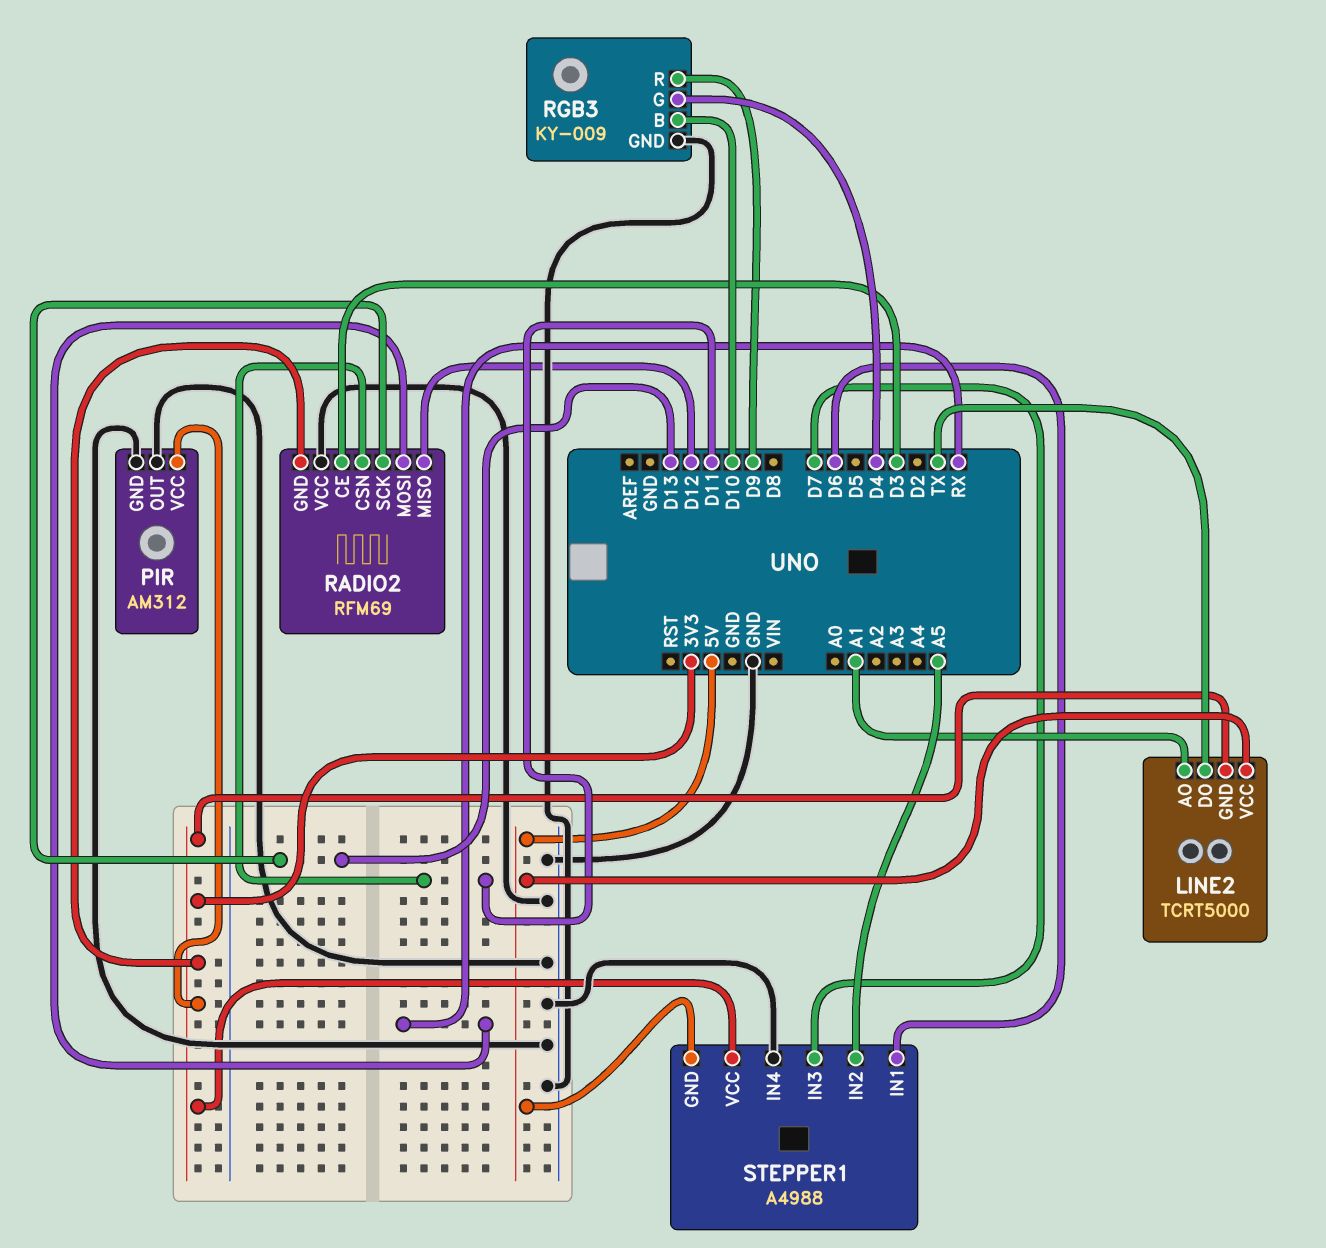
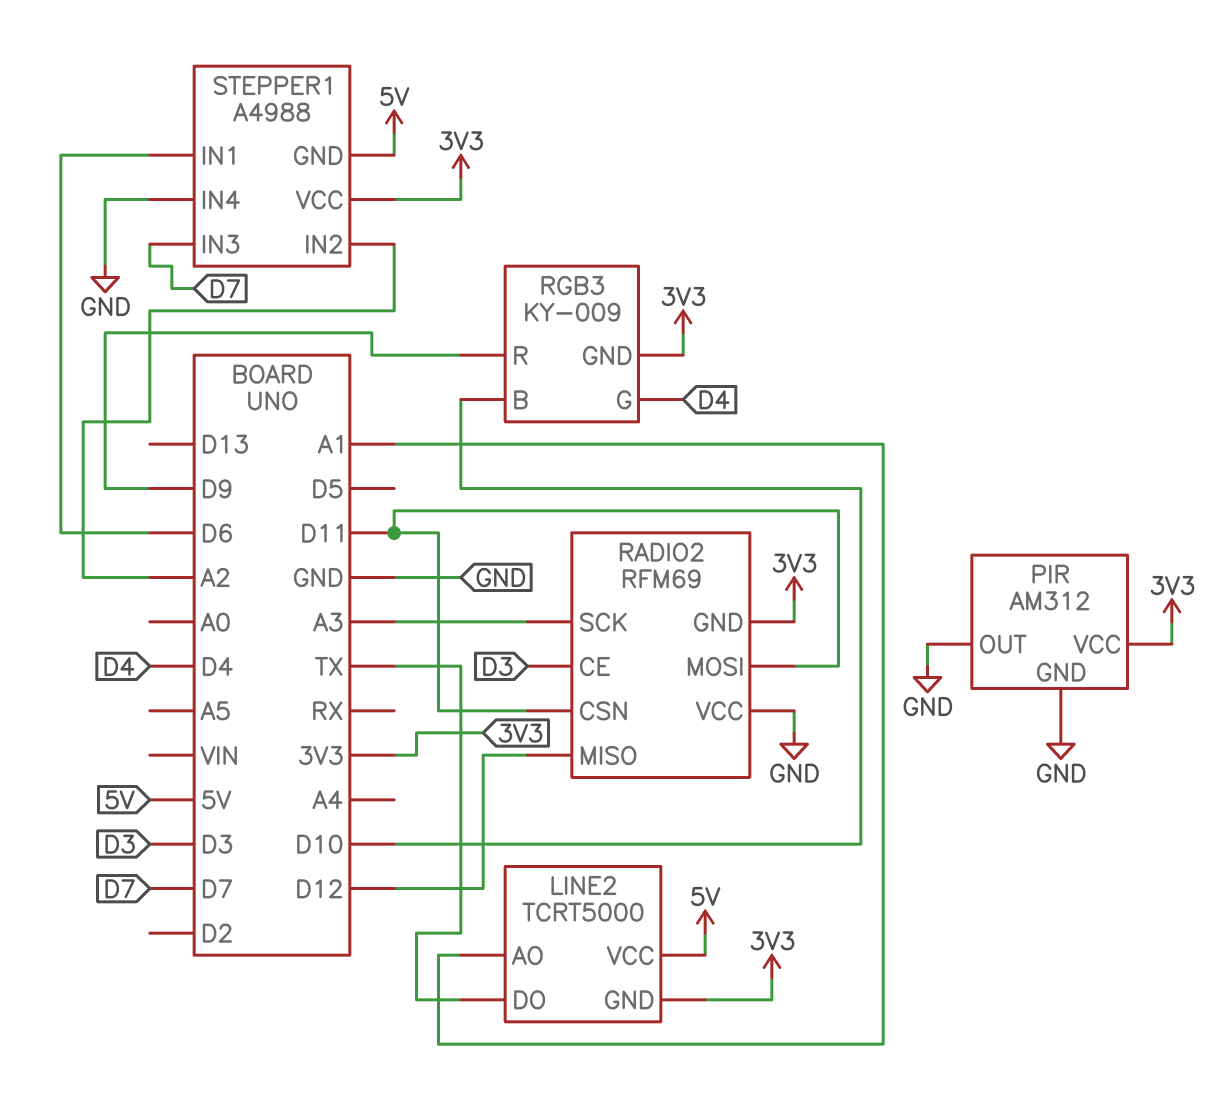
RADIO2 pin MOSI: RX -> D11
RADIO2 pin SCK: D13 -> A3
RGB3 pin GND: GND -> 3V3
STEPPER1 pin IN2: A5 -> A2

